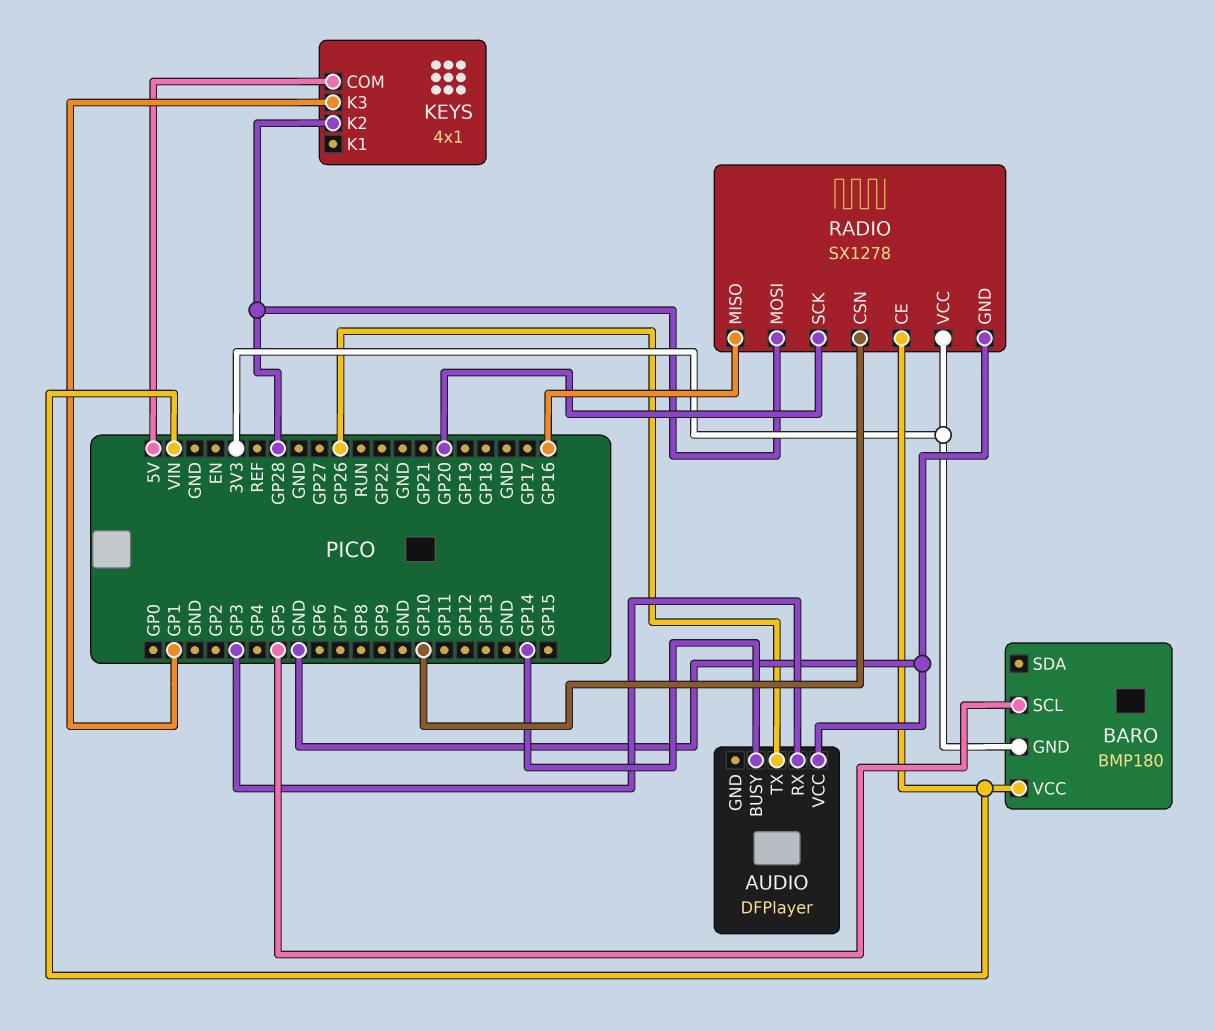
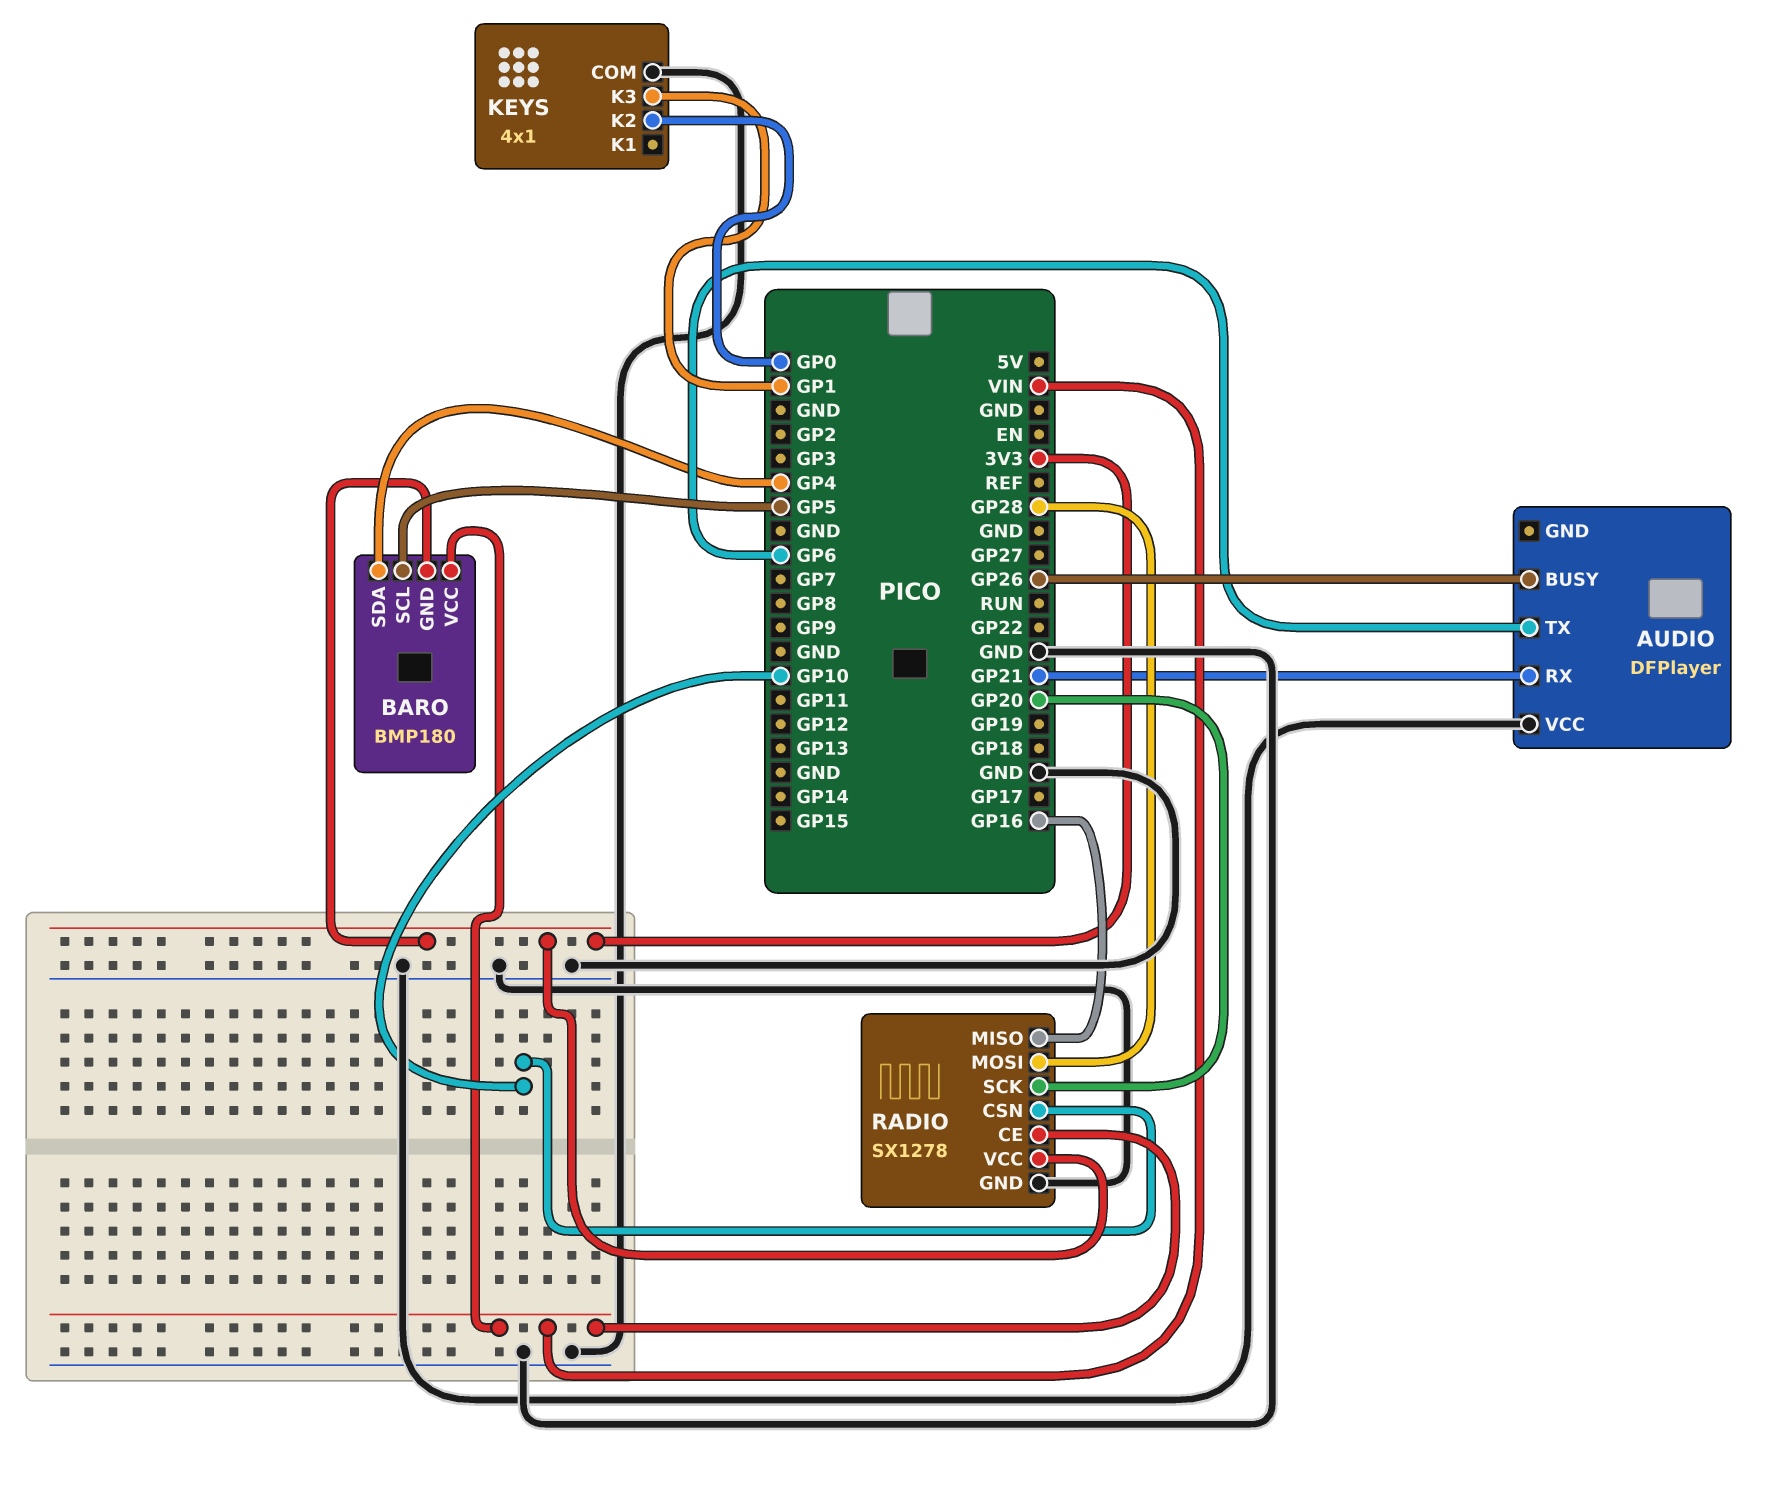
AUDIO pin BUSY: GP14 -> GP26
AUDIO pin RX: GP3 -> GP21
AUDIO pin TX: GP26 -> GP6
BARO pin SDA: none -> GP4
KEYS pin COM: 5V -> GND
KEYS pin K2: GP28 -> GP0

